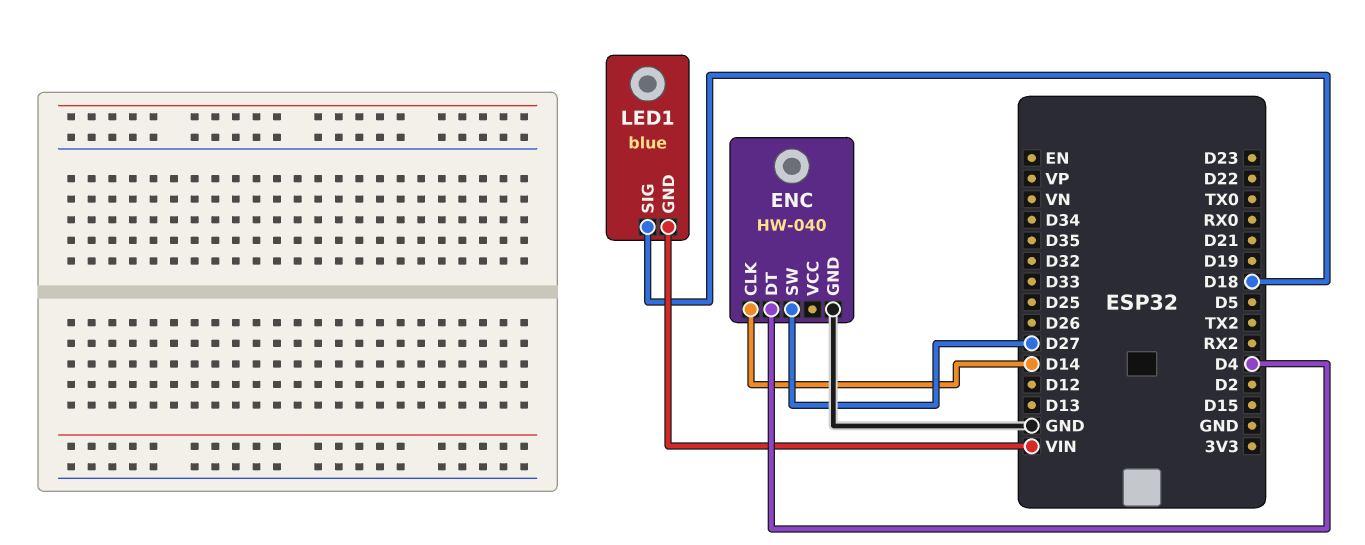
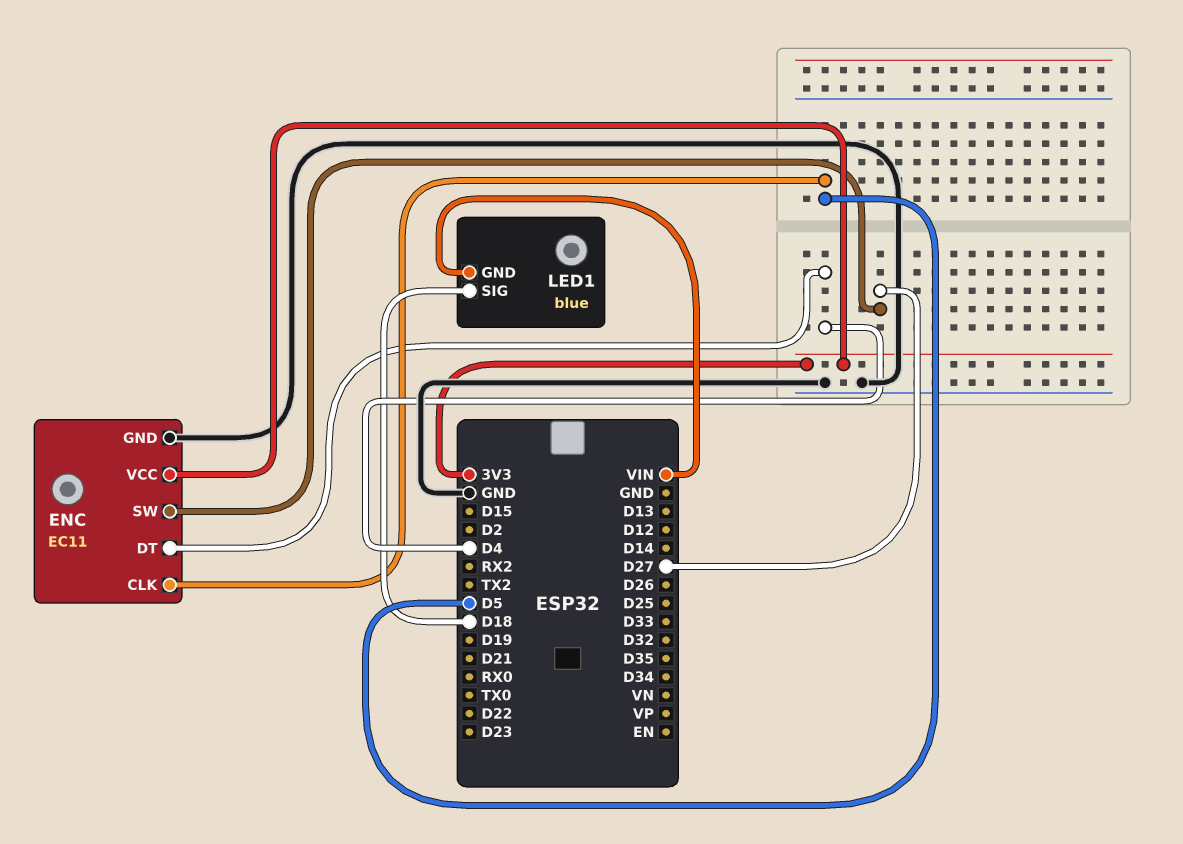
ENC: HW-040 -> EC11
ENC pin CLK: D14 -> D5
ENC pin VCC: none -> 3V3

